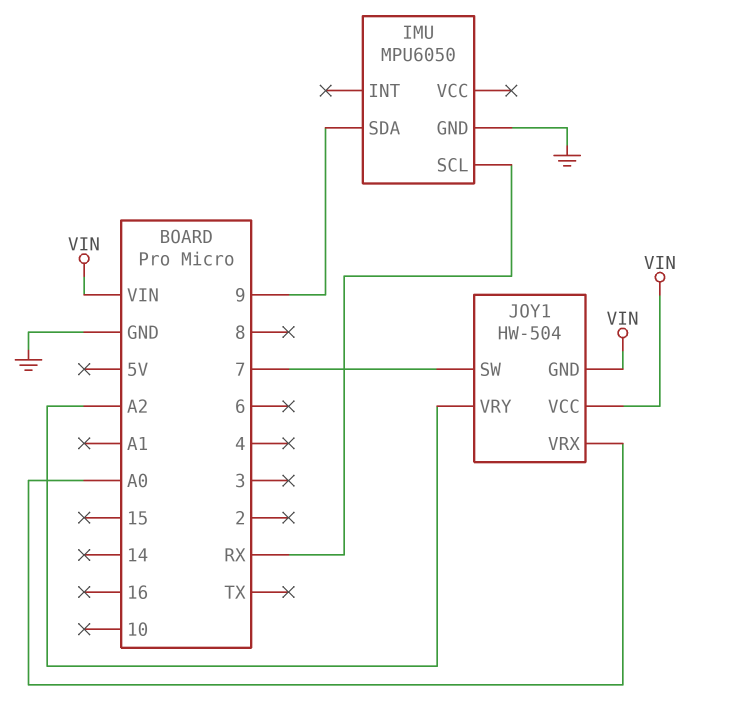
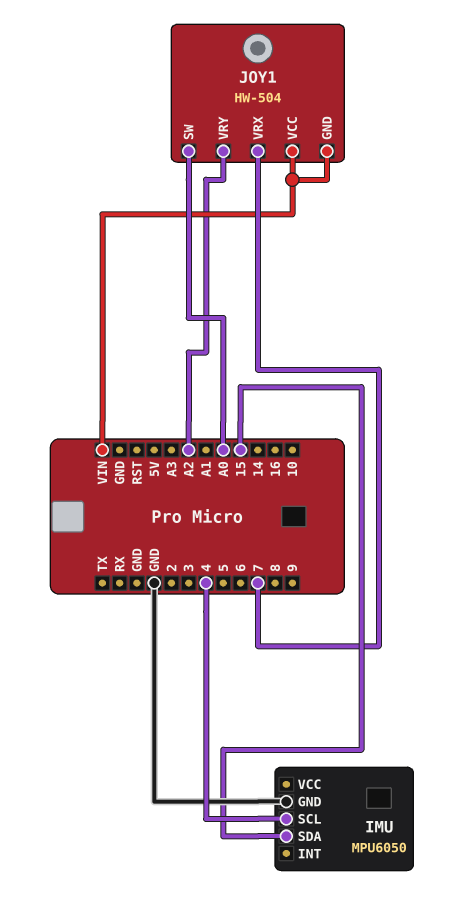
IMU pin SCL: RX -> 4
IMU pin SDA: 9 -> 15
JOY1 pin SW: 7 -> A0
JOY1 pin VRX: A0 -> 7

